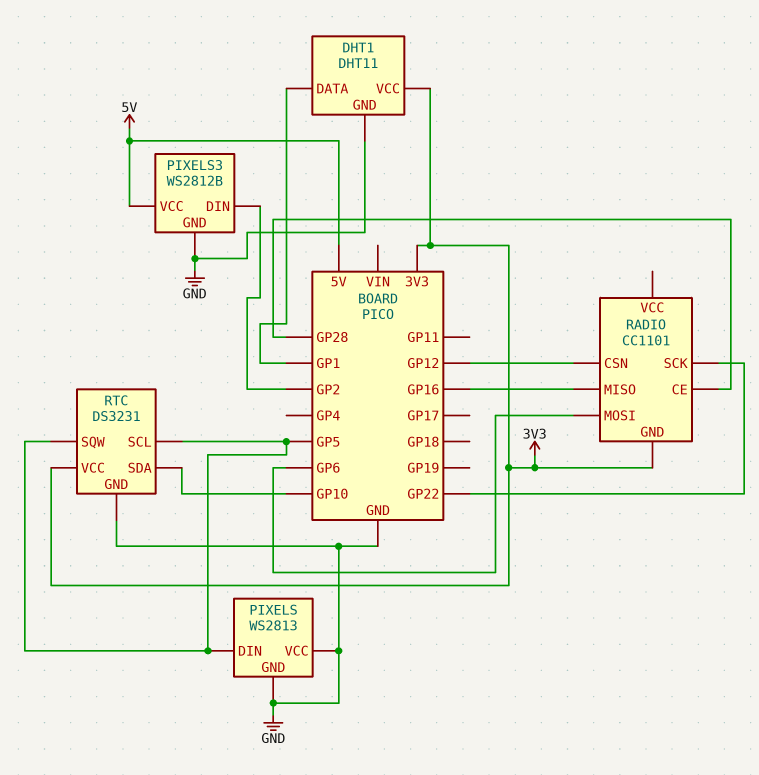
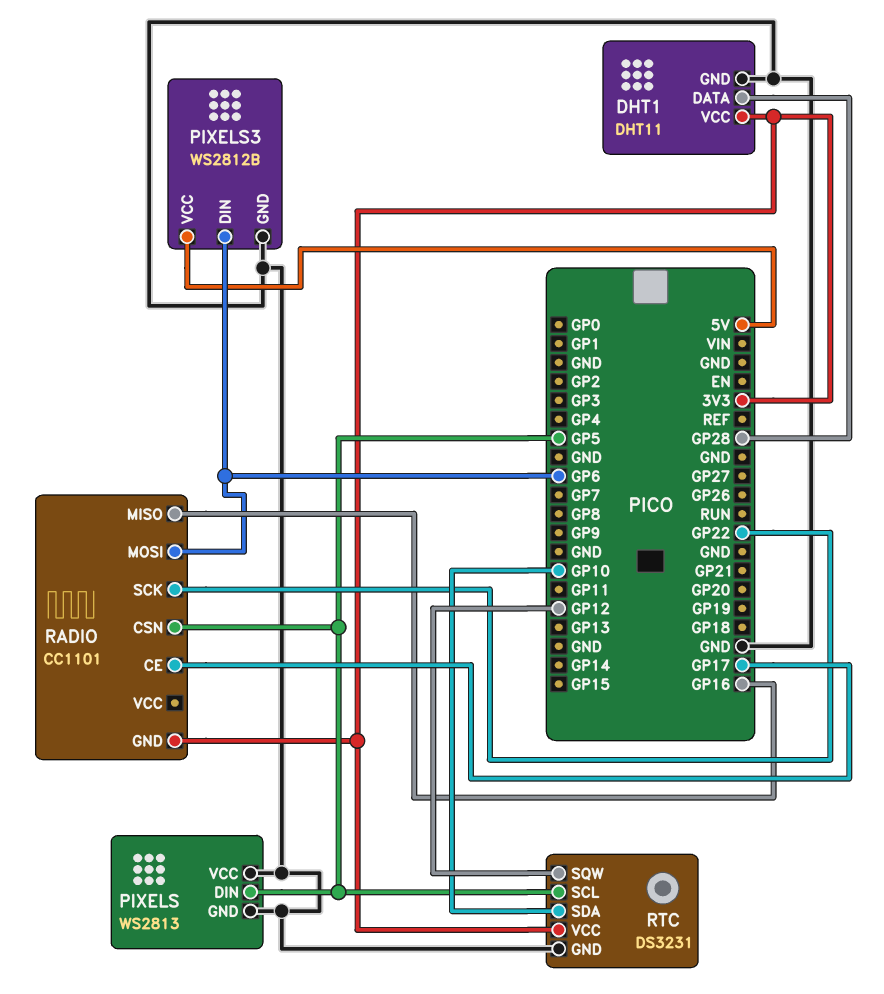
DHT1 pin DATA: GP1 -> GP28
PIXELS3 pin DIN: GP2 -> GP6
RADIO pin CE: GP28 -> GP17
RADIO pin CSN: GP12 -> GP5
RTC pin SQW: GP5 -> GP12

